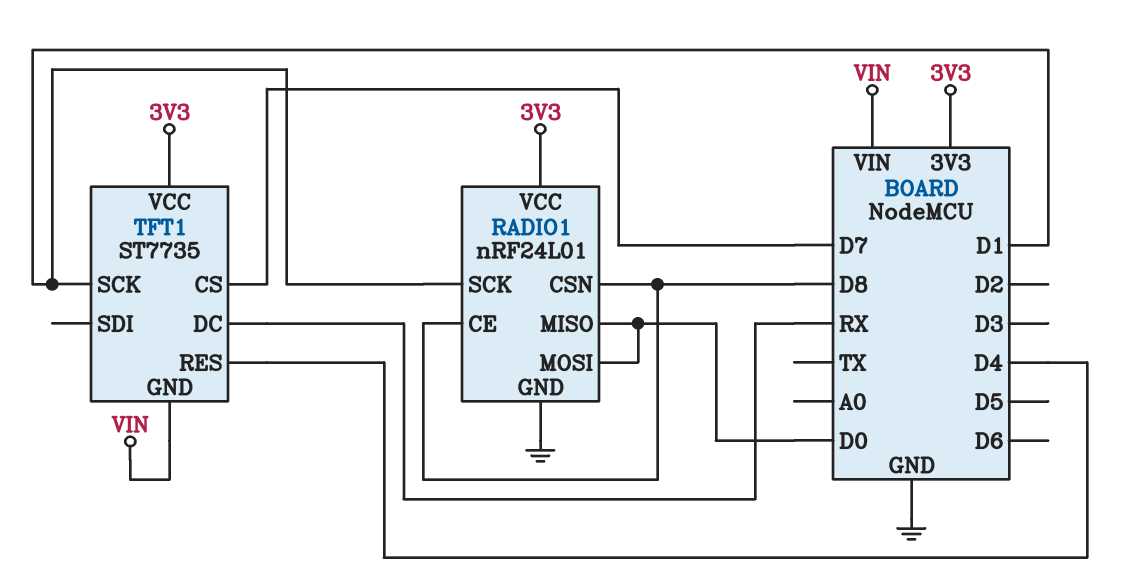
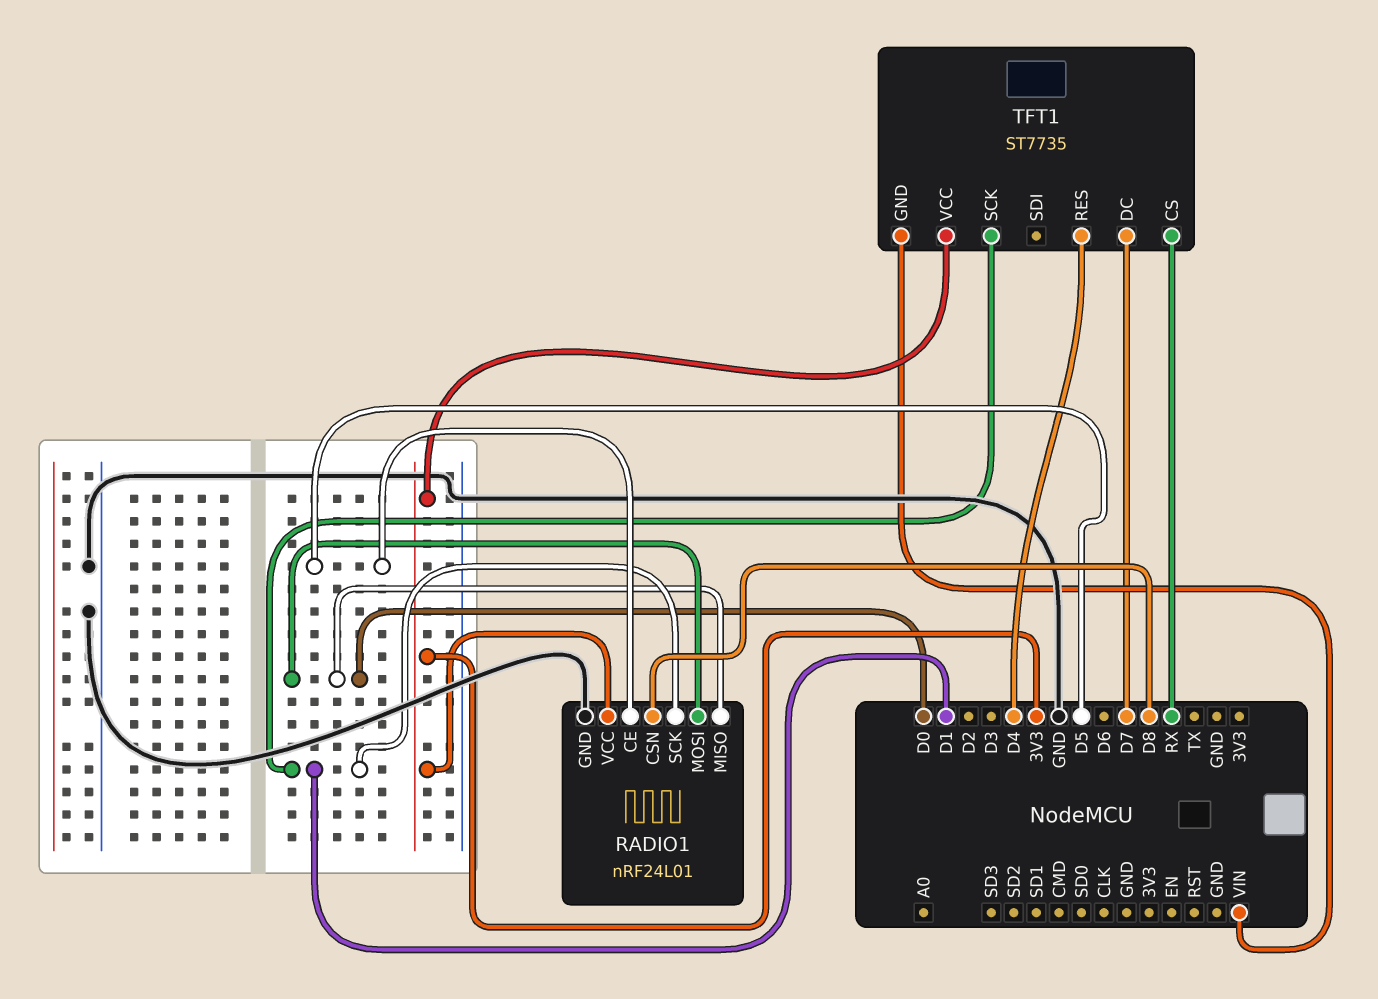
RADIO1 pin CE: D8 -> D5
TFT1 pin CS: D7 -> RX
TFT1 pin DC: RX -> D7

